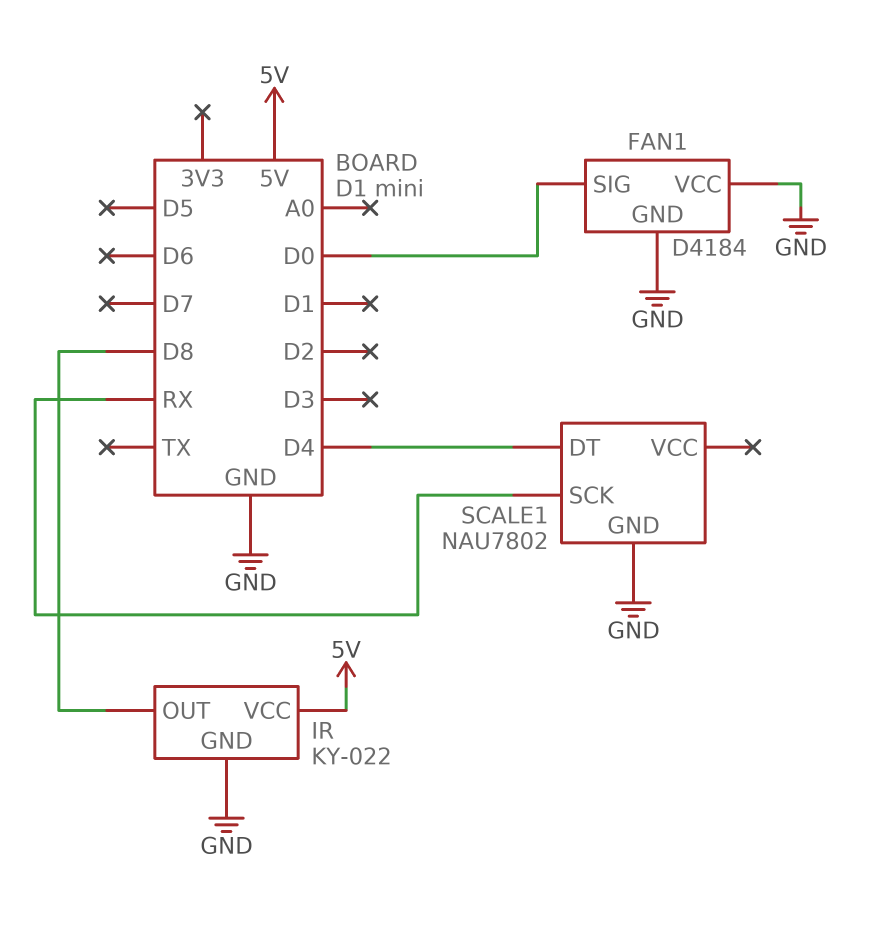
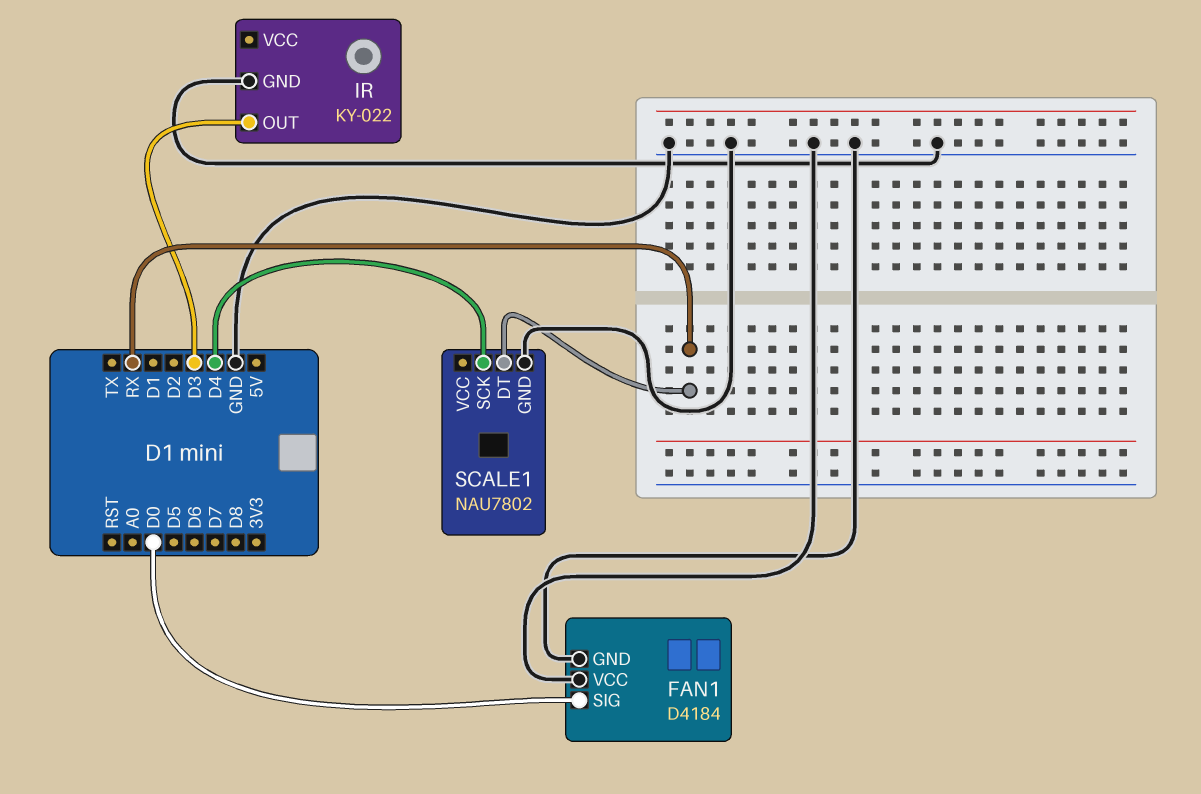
IR pin OUT: D8 -> D3
IR pin VCC: 5V -> none
SCALE1 pin DT: D4 -> RX
SCALE1 pin SCK: RX -> D4

